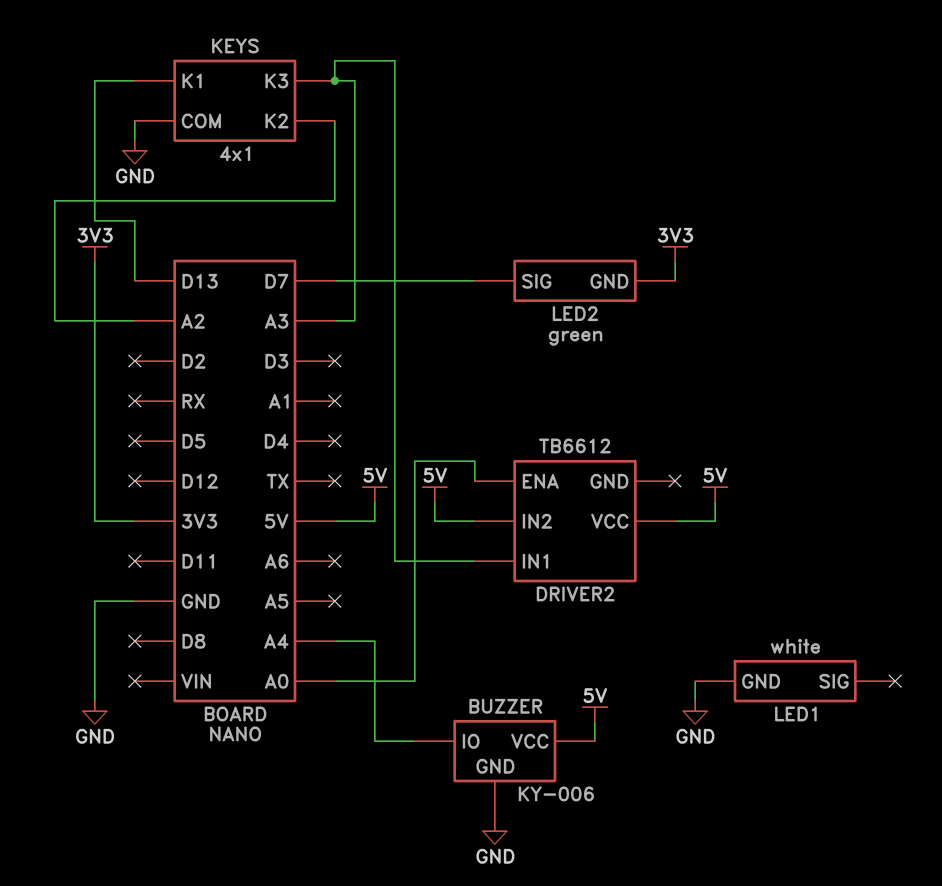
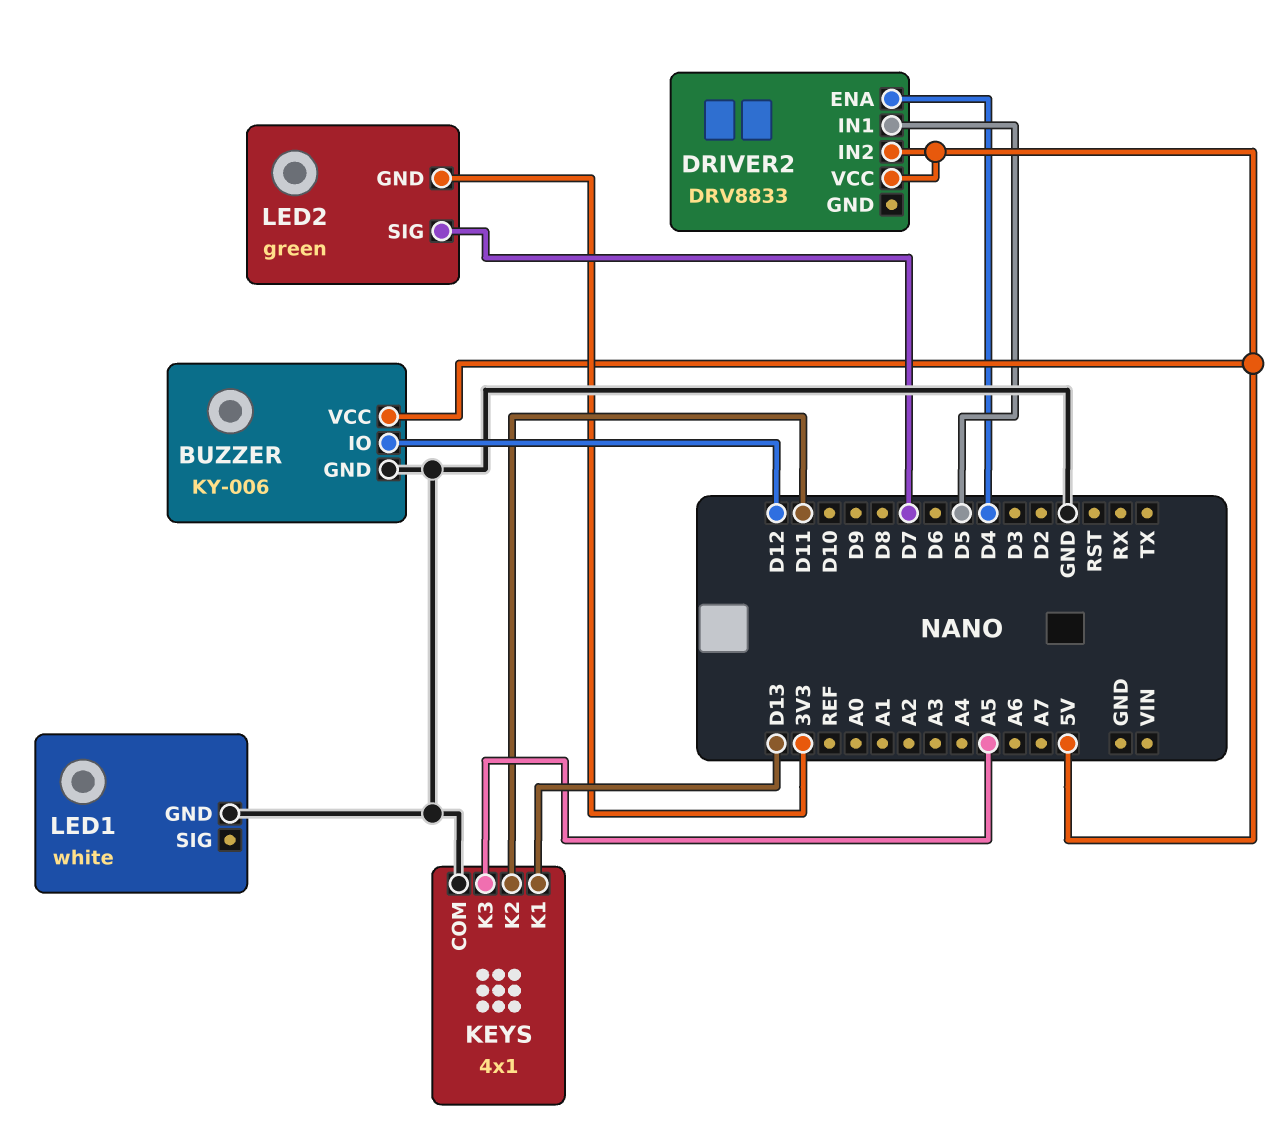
BUZZER pin IO: A4 -> D12
DRIVER2: TB6612 -> DRV8833
DRIVER2 pin ENA: A0 -> D4
DRIVER2 pin IN1: A3 -> D5
KEYS pin K2: A2 -> D11
KEYS pin K3: A3 -> A5

